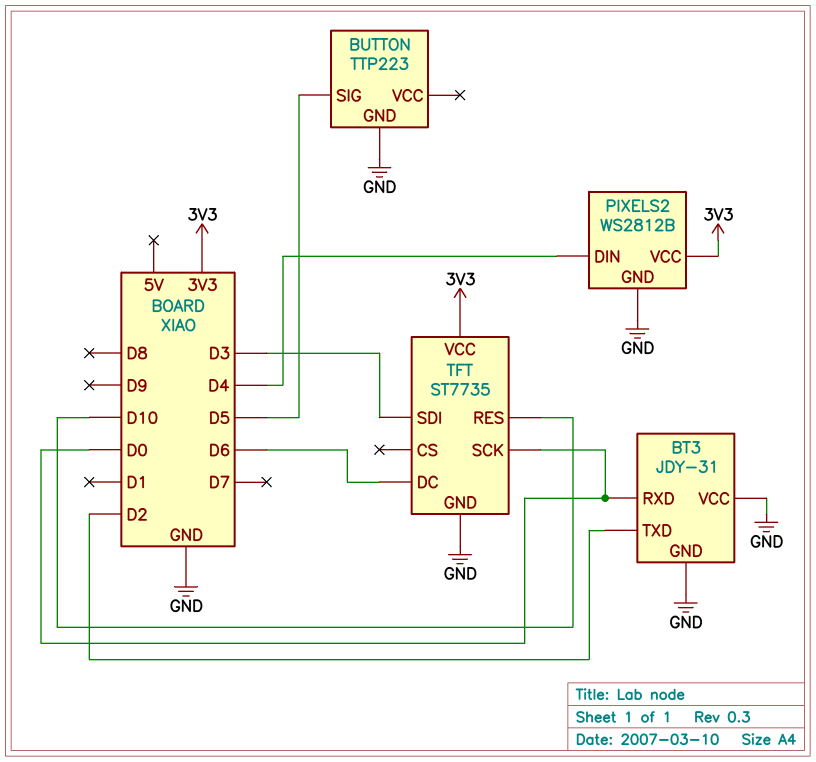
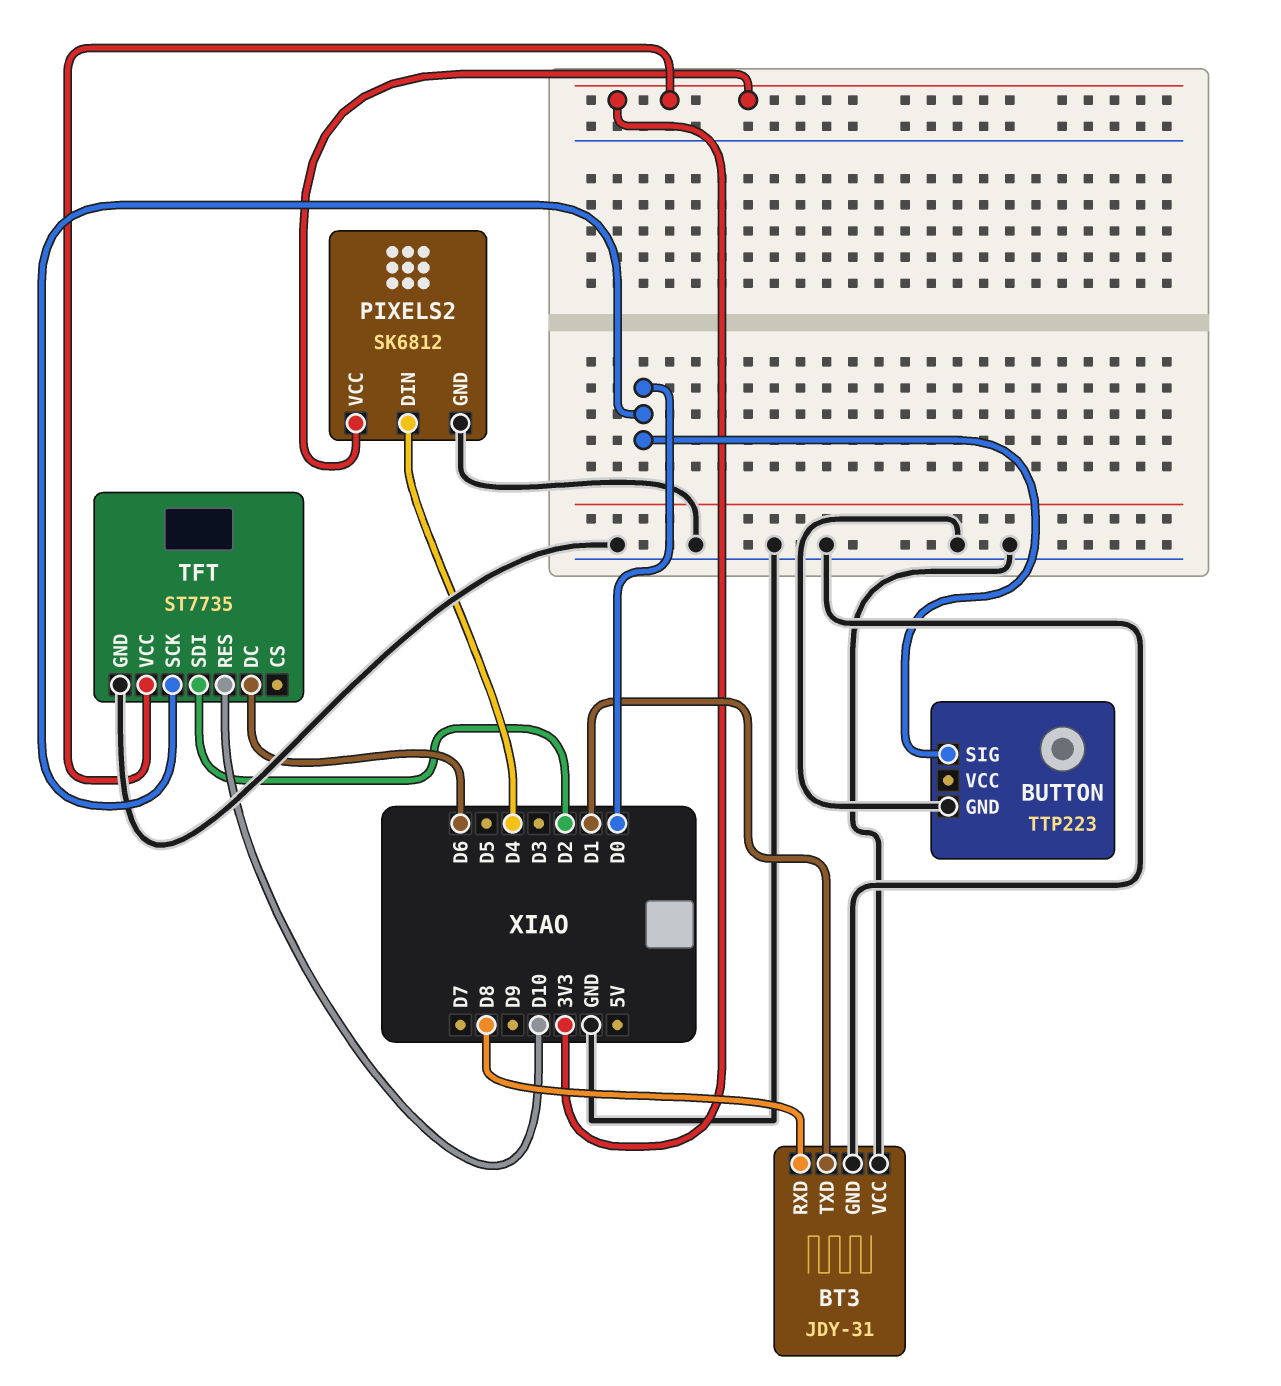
BT3 pin RXD: D0 -> D8
BT3 pin TXD: D2 -> D1
BUTTON pin SIG: D5 -> D0
PIXELS2: WS2812B -> SK6812
TFT pin SDI: D3 -> D2

